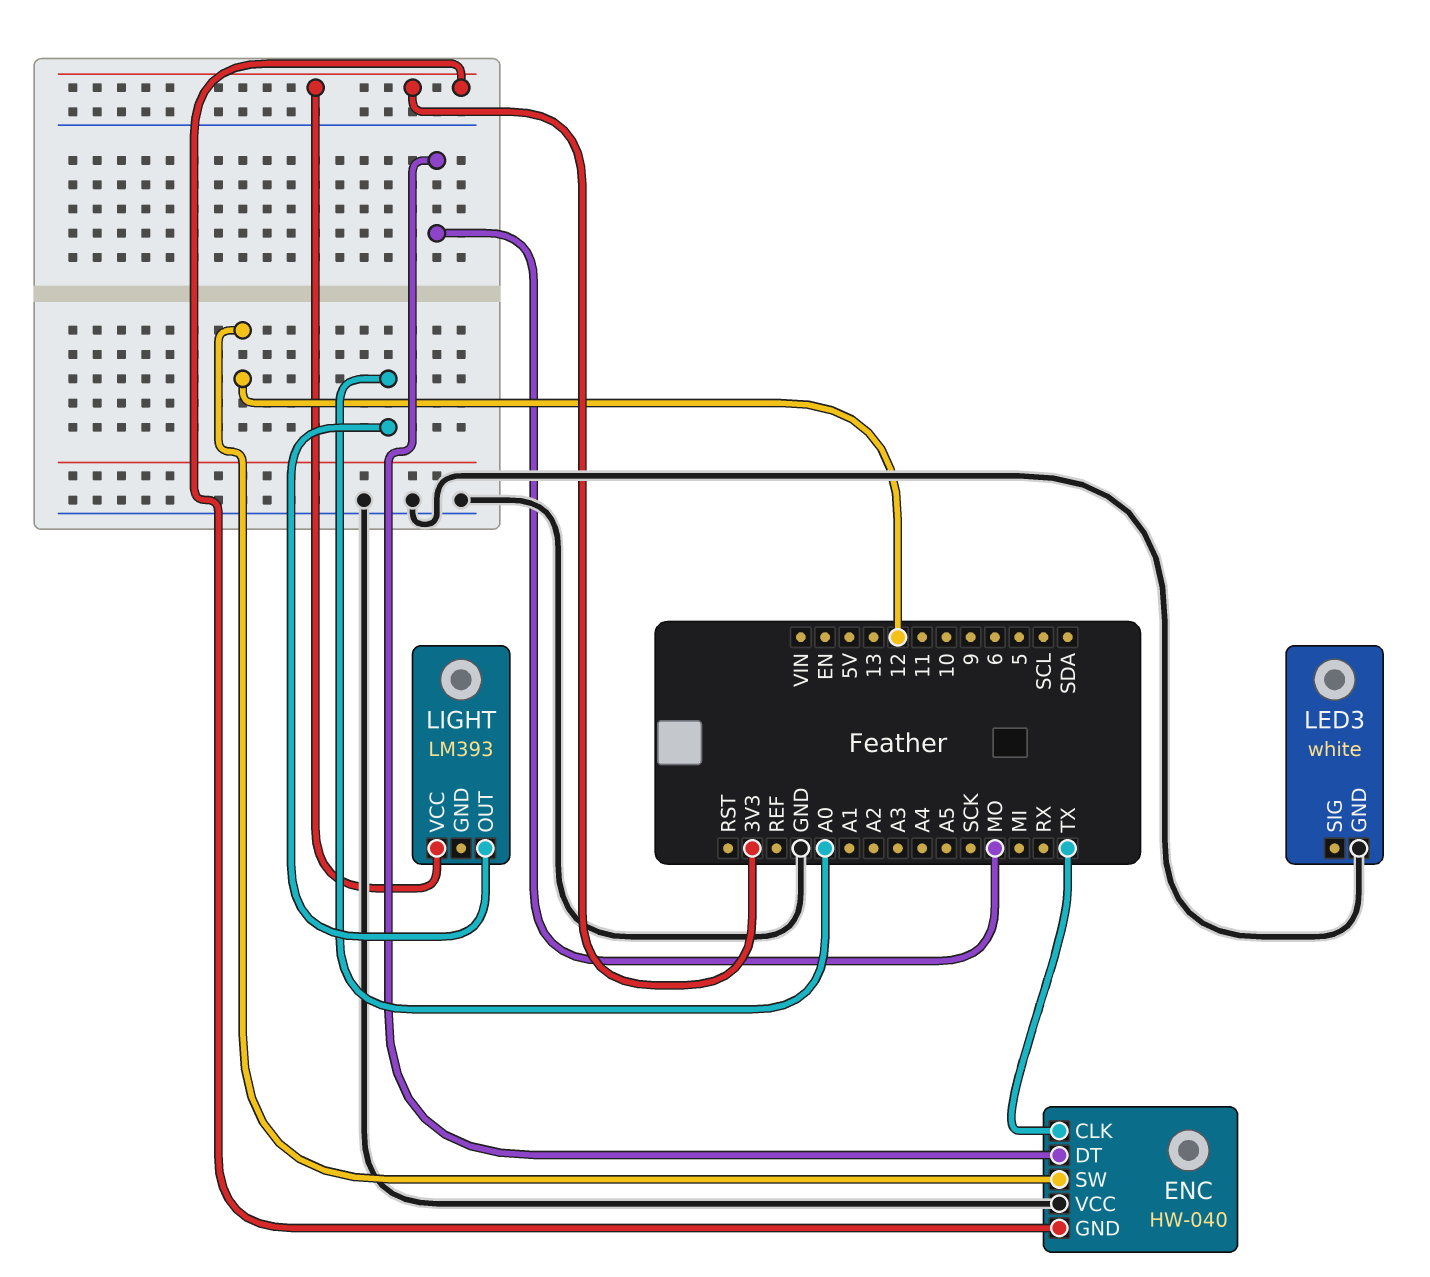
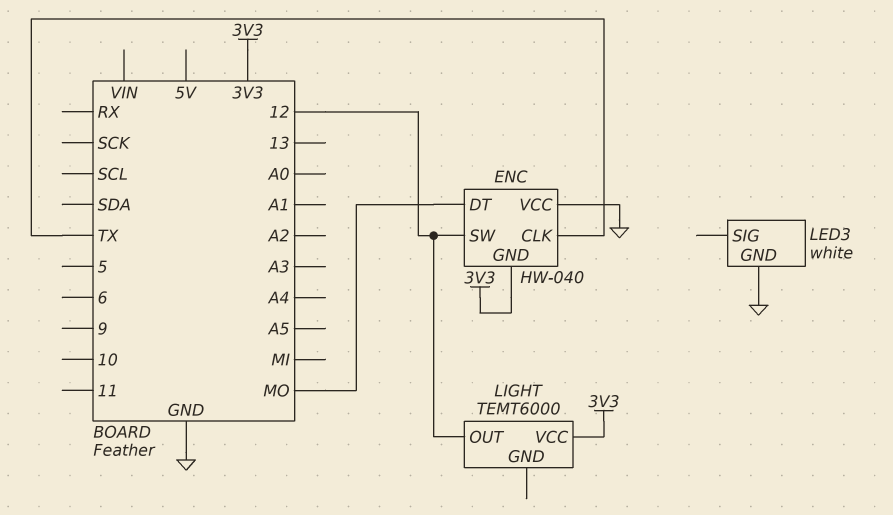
LIGHT: LM393 -> TEMT6000
LIGHT pin OUT: A0 -> 12

